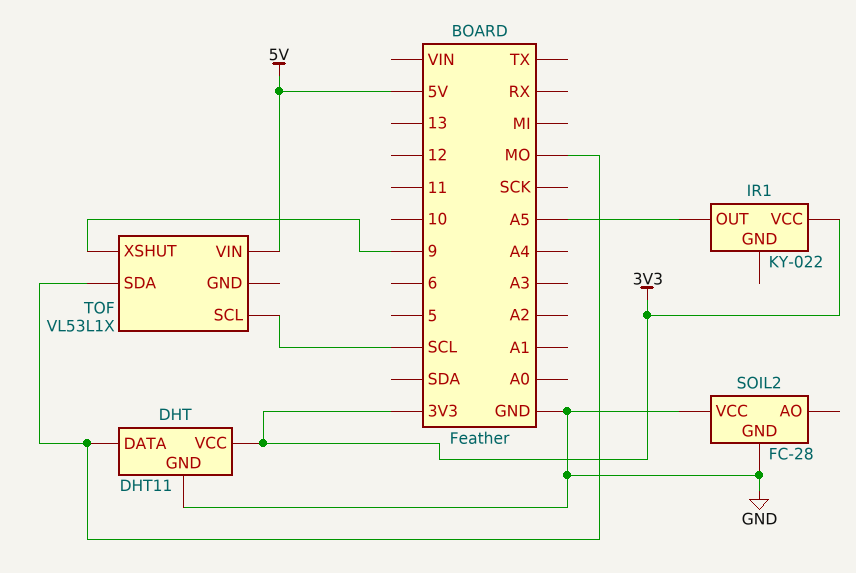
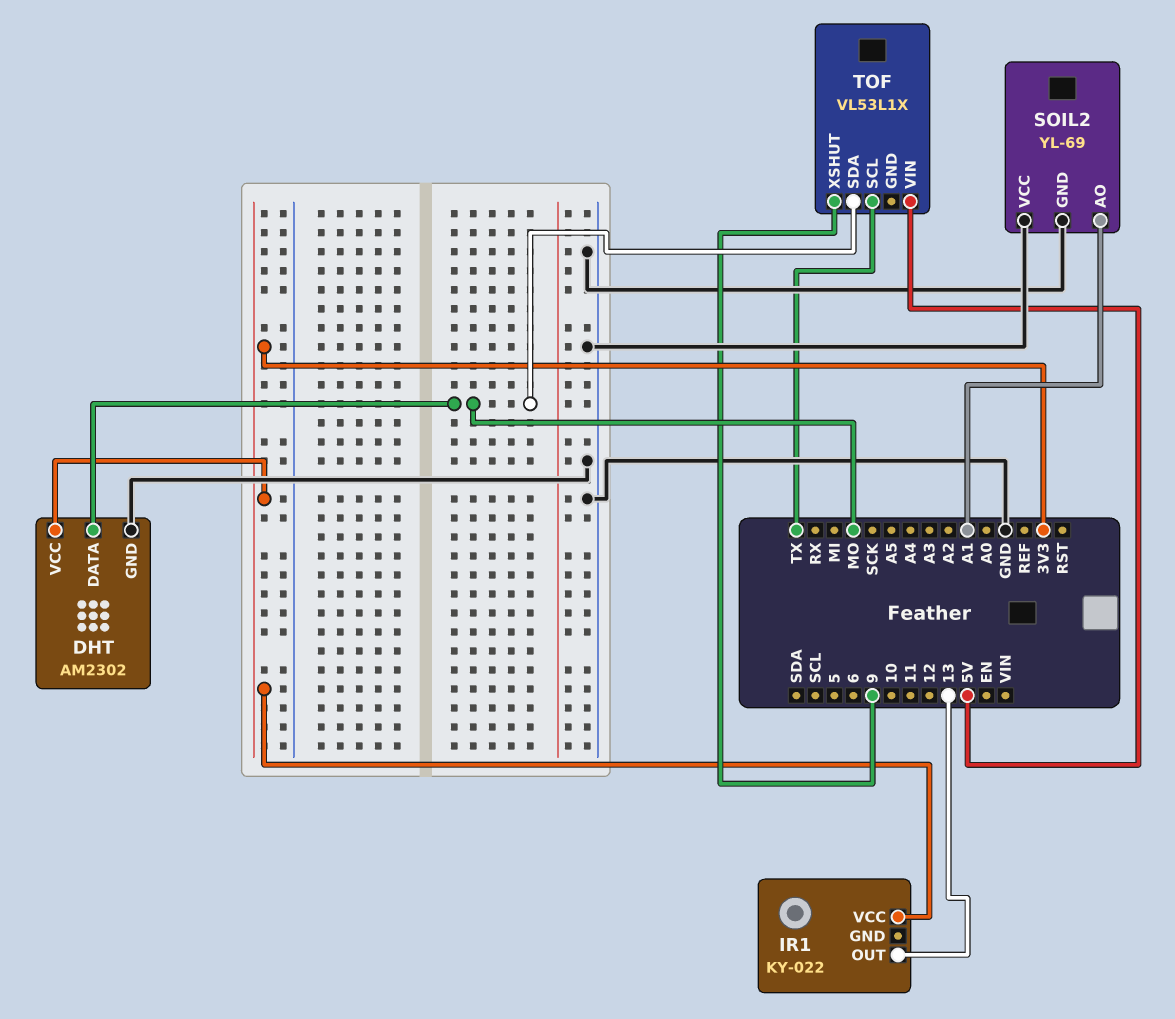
DHT: DHT11 -> AM2302
IR1 pin OUT: A5 -> 13
SOIL2: FC-28 -> YL-69
SOIL2 pin AO: none -> A1
TOF pin SCL: SCL -> TX

